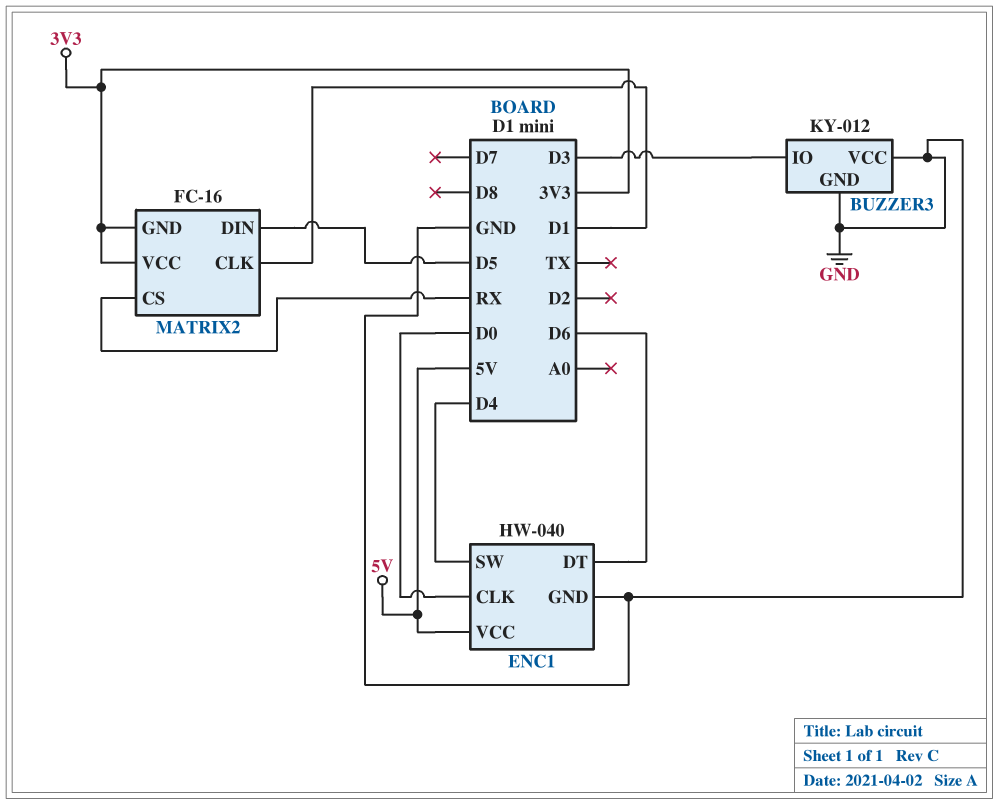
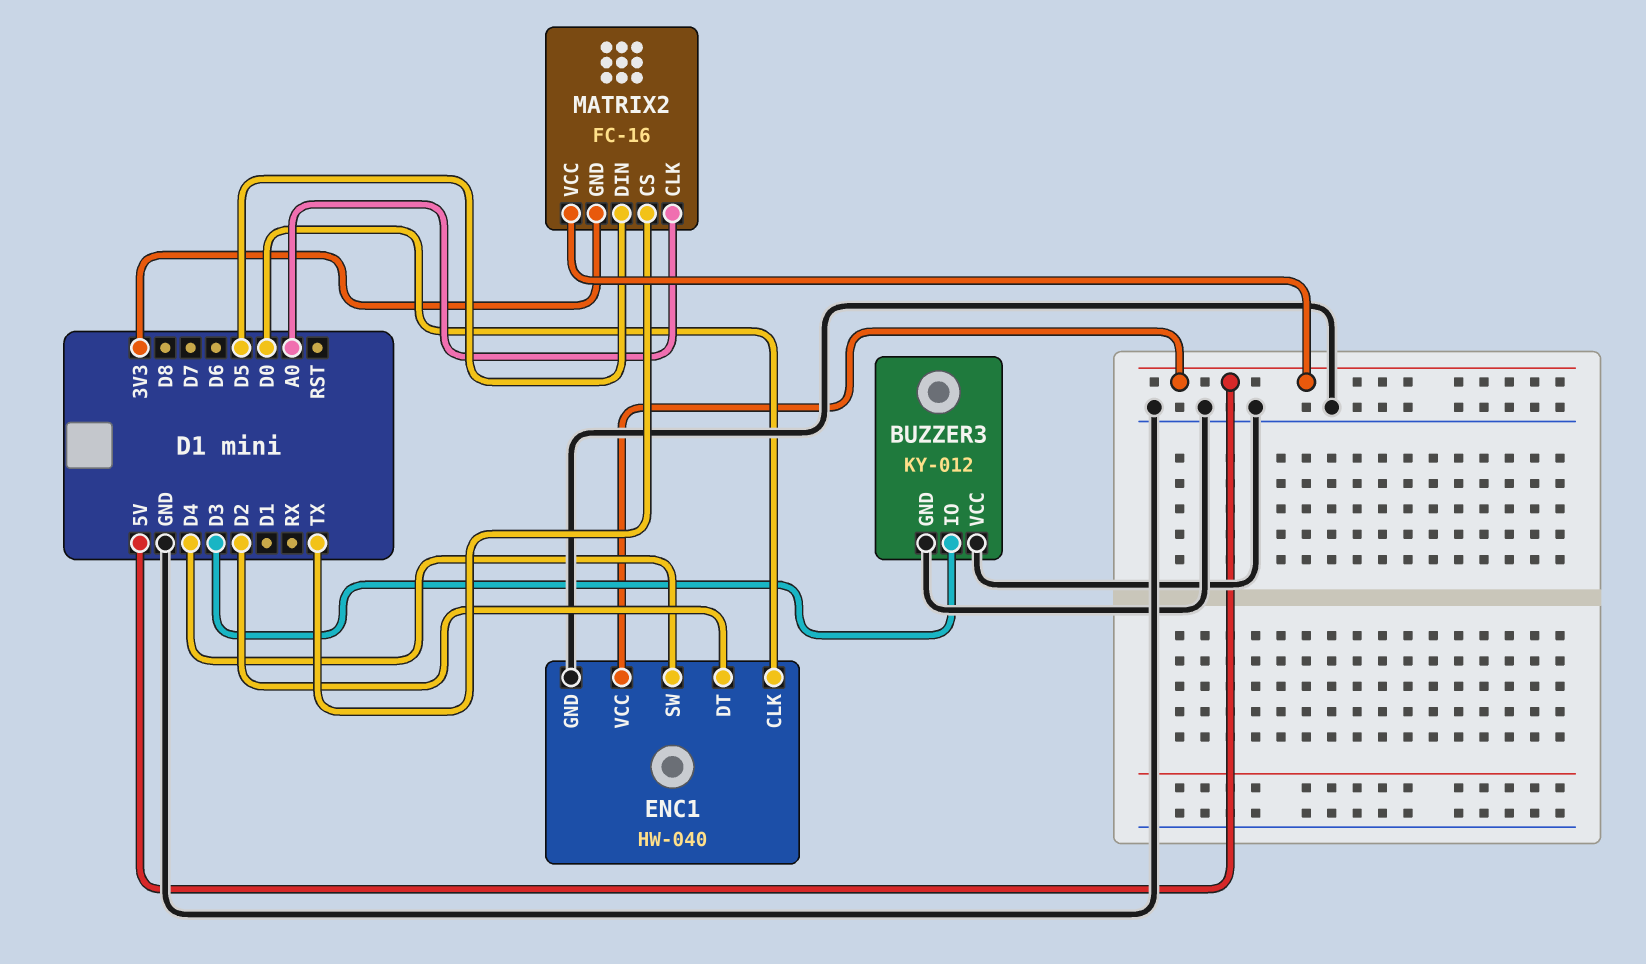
ENC1 pin DT: D6 -> D2
MATRIX2 pin CLK: D1 -> A0
MATRIX2 pin CS: RX -> TX
MATRIX2 pin VCC: 3V3 -> 5V

